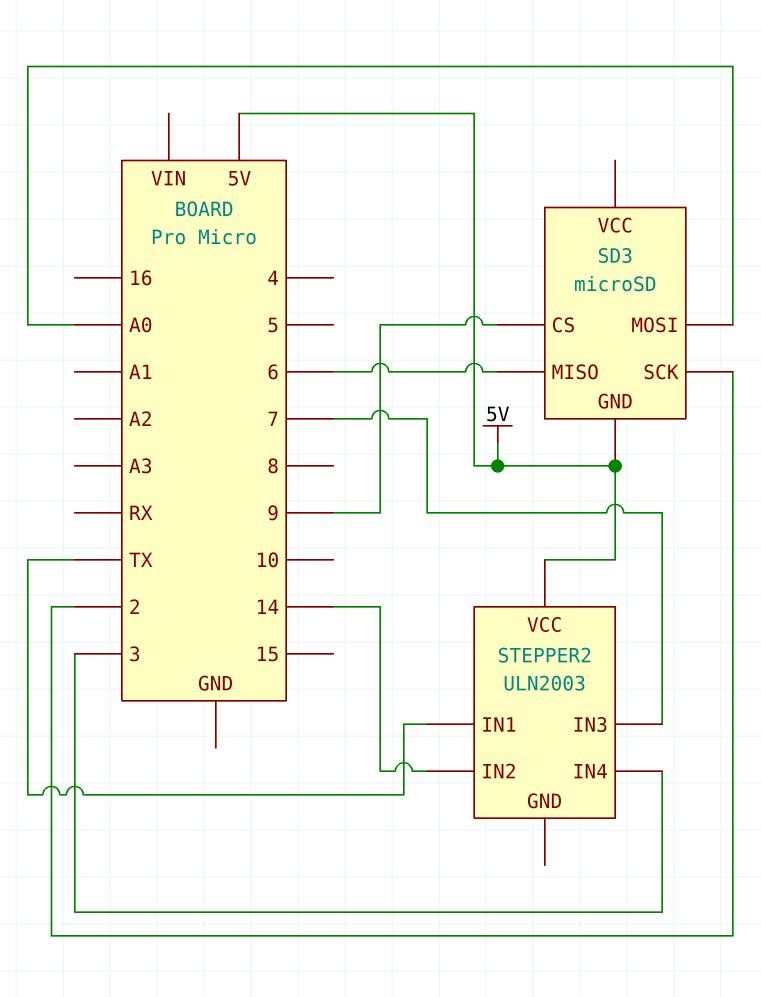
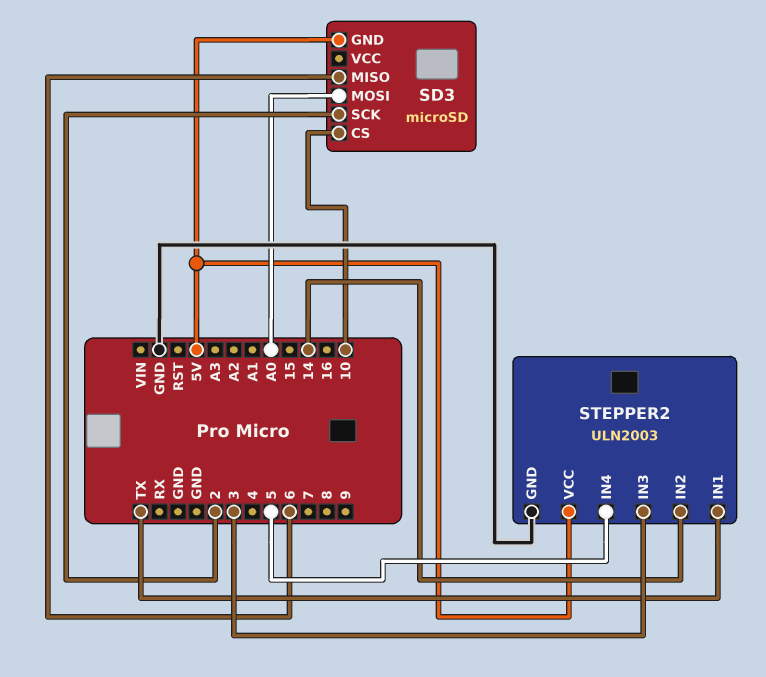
SD3 pin CS: 9 -> 10
STEPPER2 pin GND: none -> GND
STEPPER2 pin IN3: 7 -> 3
STEPPER2 pin IN4: 3 -> 5

